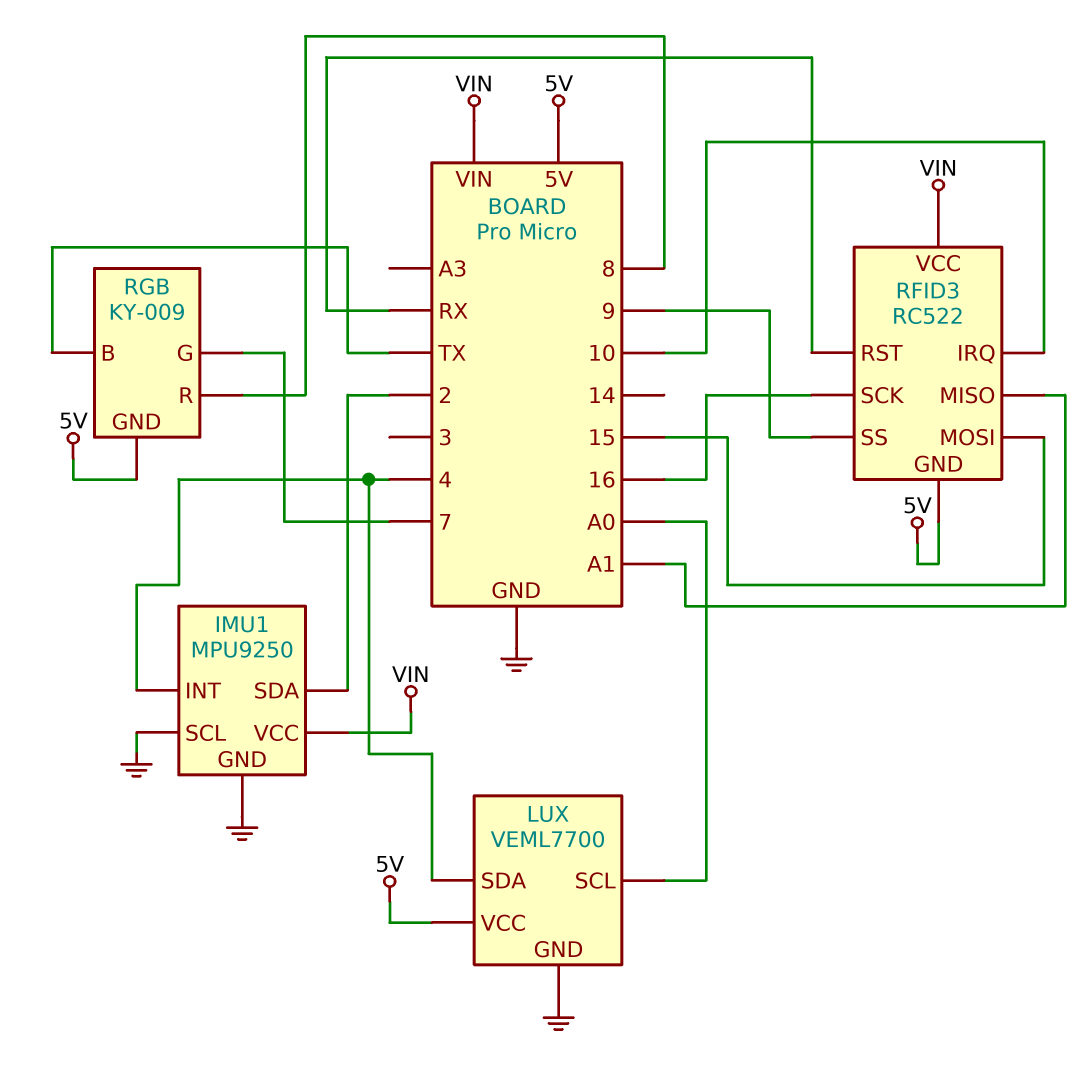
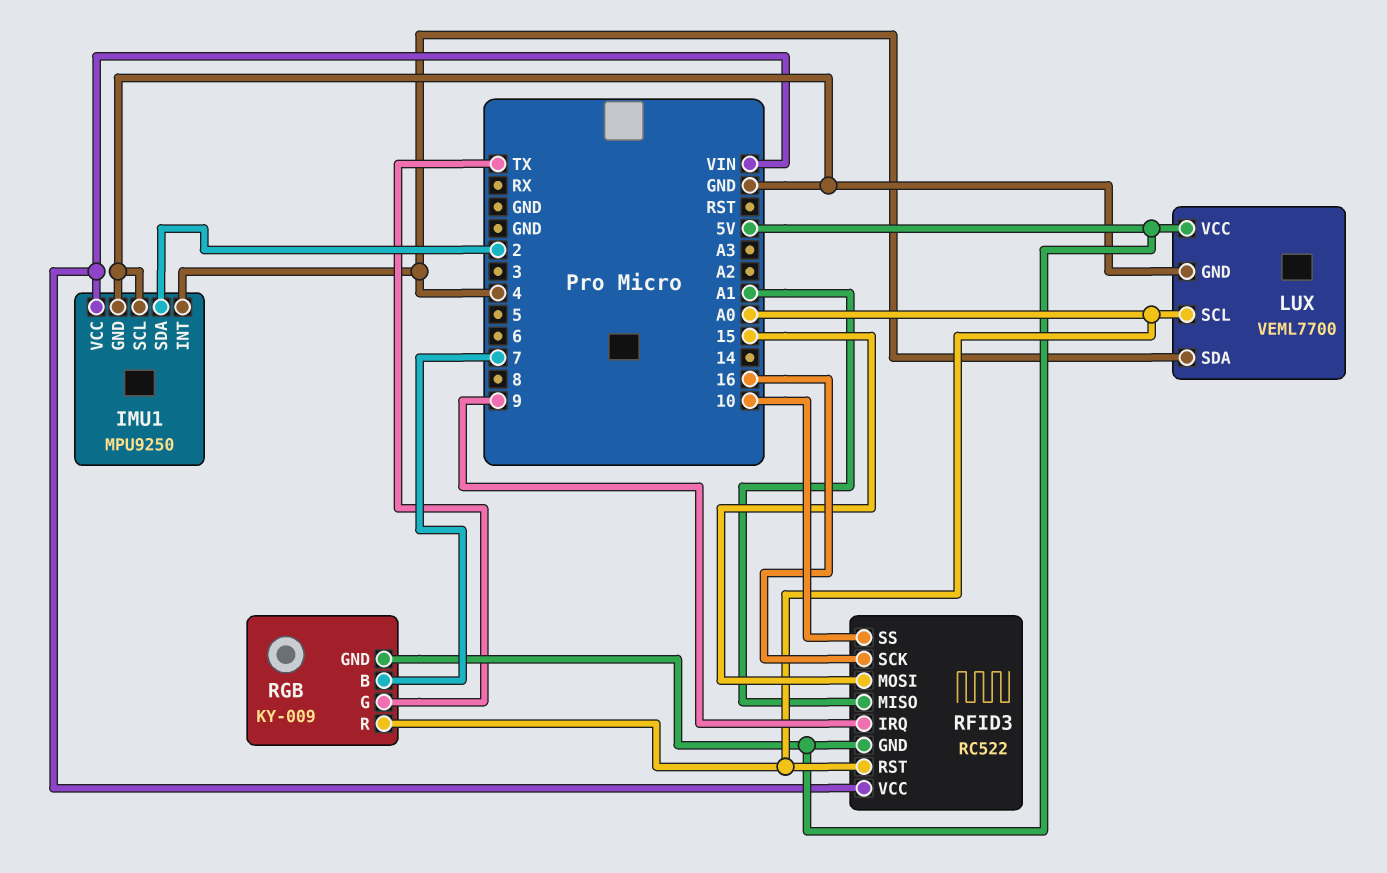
RFID3 pin IRQ: 10 -> 9
RFID3 pin RST: RX -> A0
RFID3 pin SS: 9 -> 10
RGB pin B: TX -> 7
RGB pin G: 7 -> TX
RGB pin R: 8 -> A0

